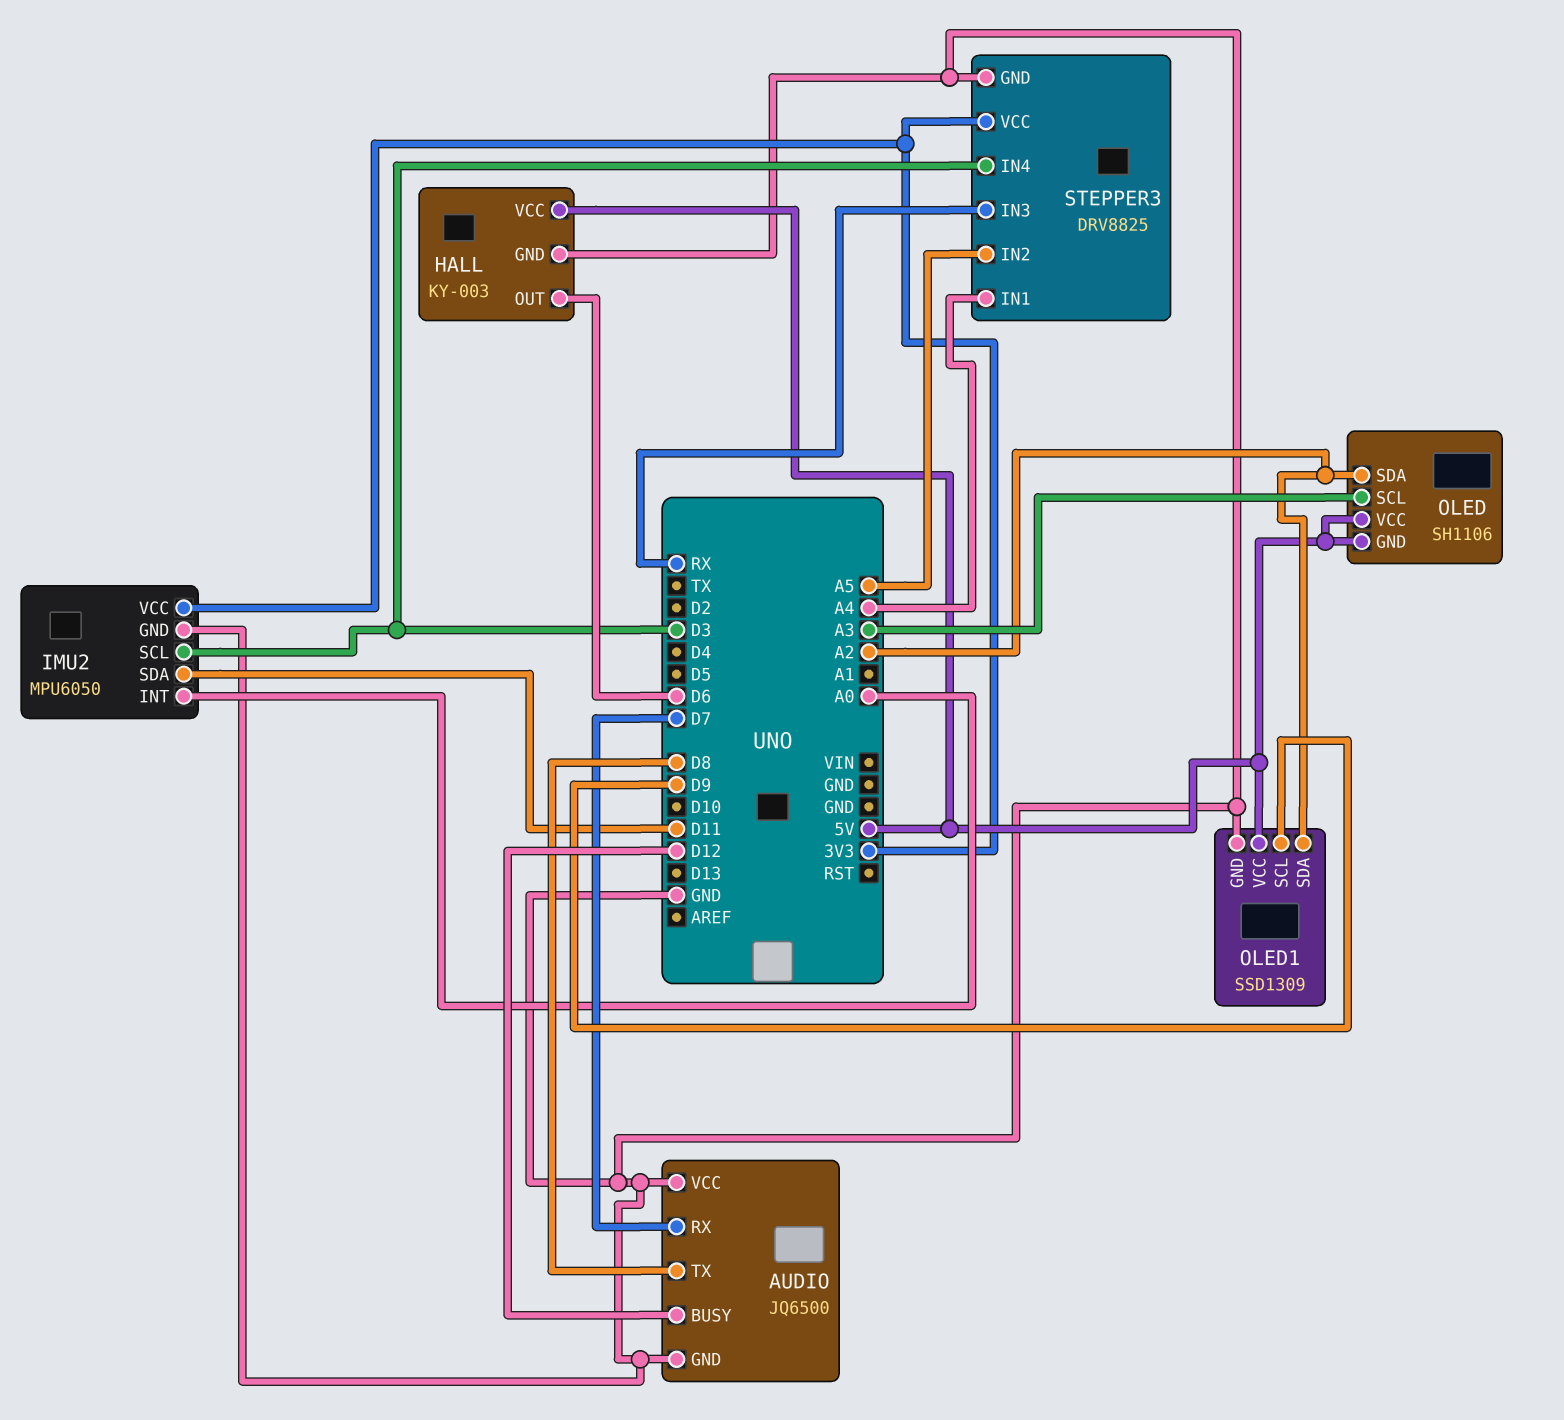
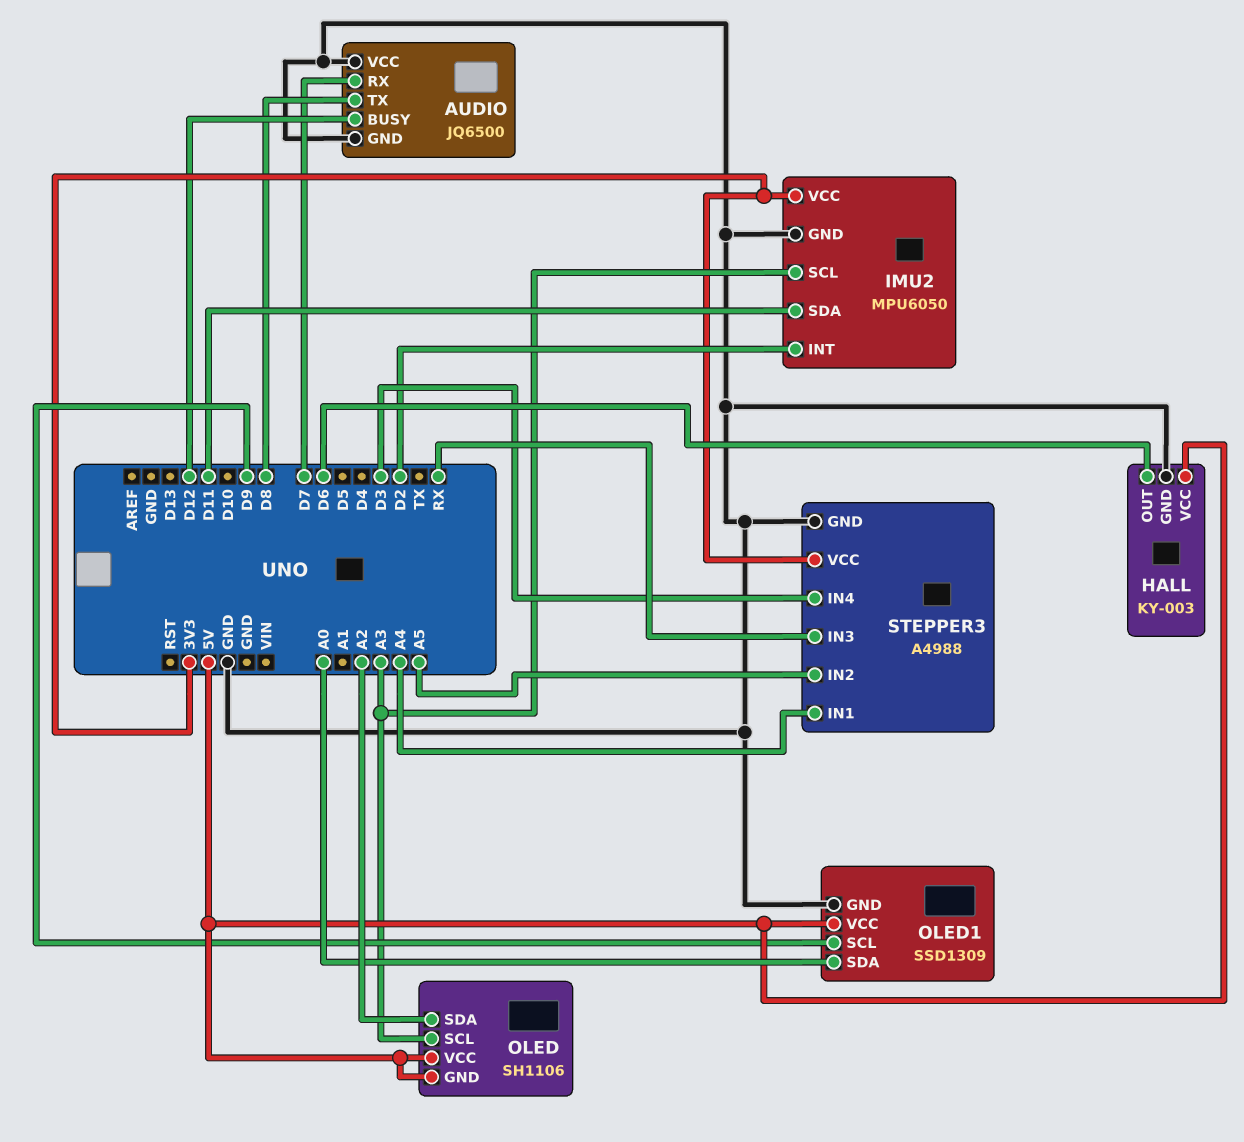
IMU2 pin INT: A0 -> D2
IMU2 pin SCL: D3 -> A3
OLED1 pin SDA: A2 -> A0
STEPPER3: DRV8825 -> A4988

